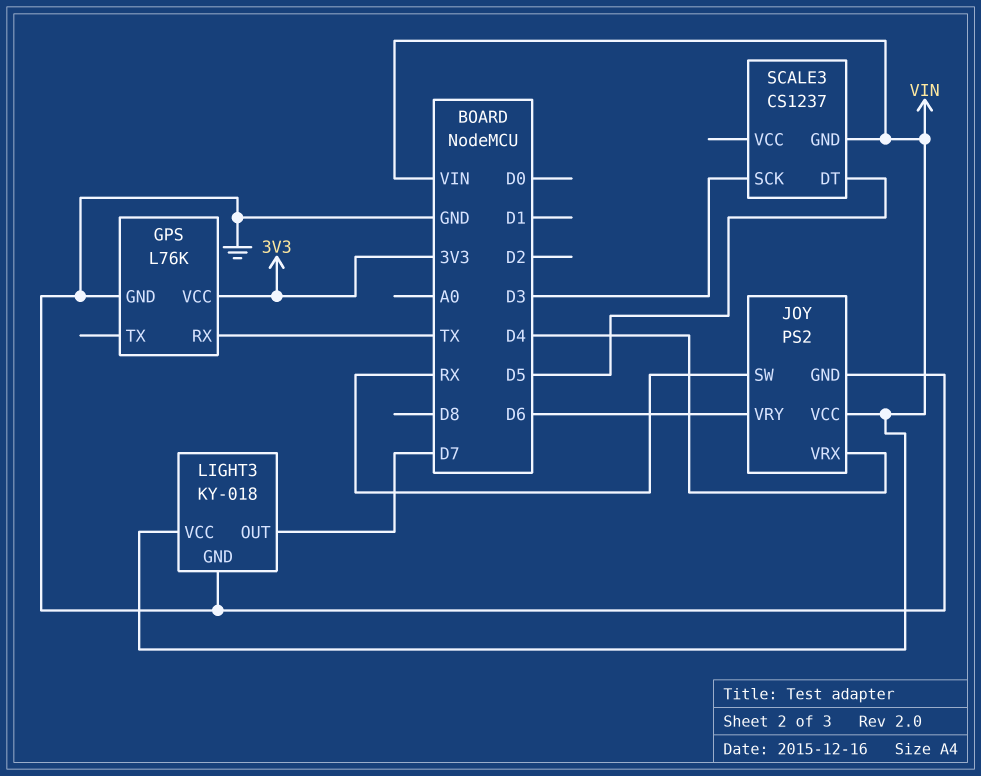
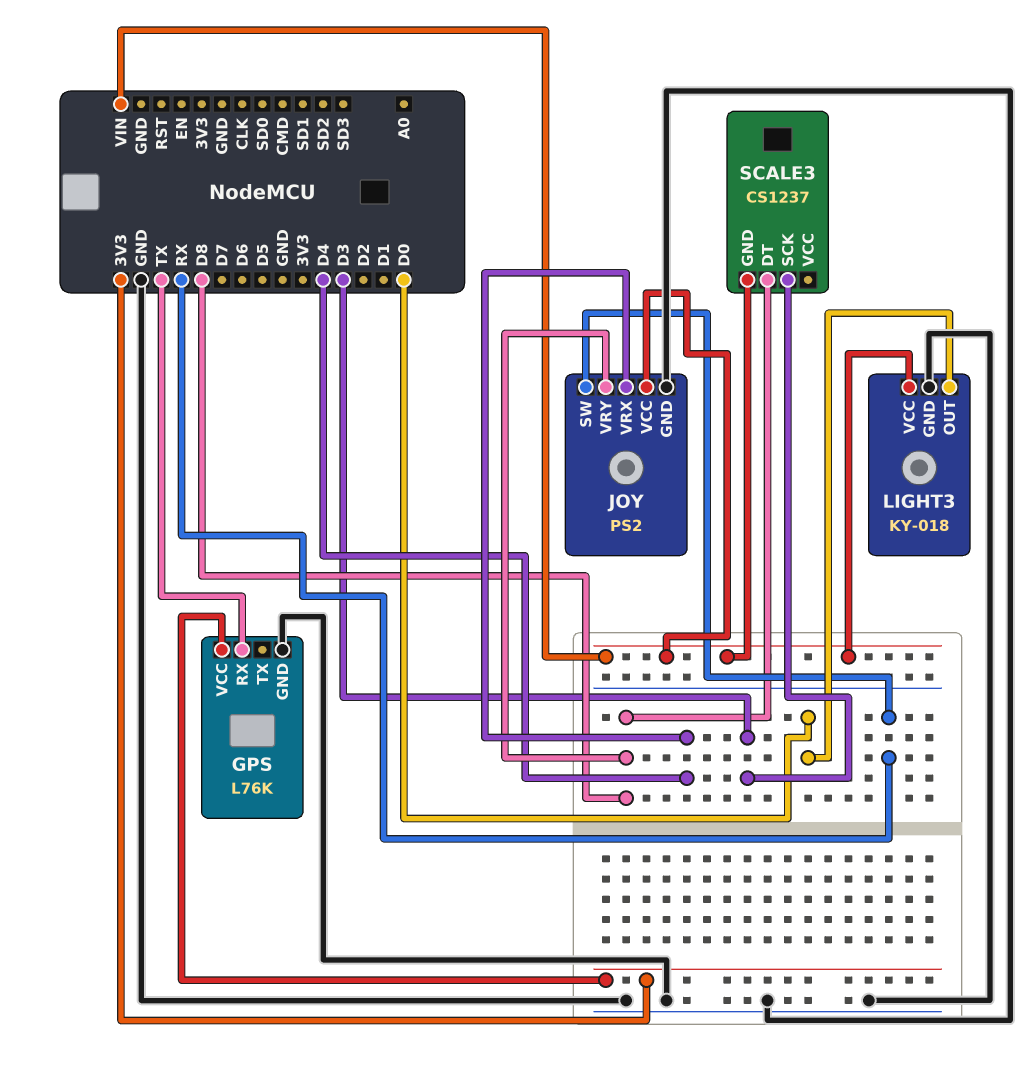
JOY pin VRY: D6 -> D8
LIGHT3 pin OUT: D7 -> D0
SCALE3 pin DT: D5 -> D8

